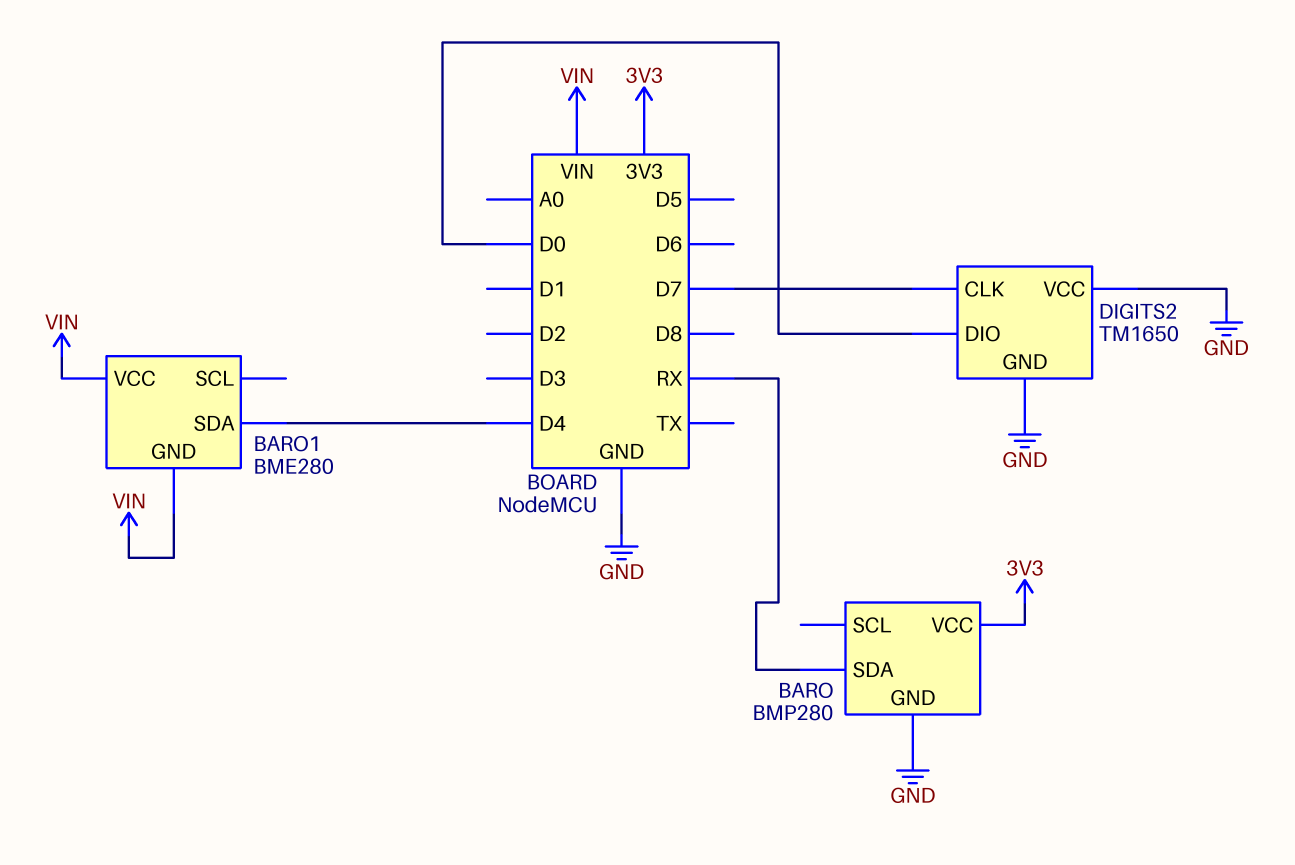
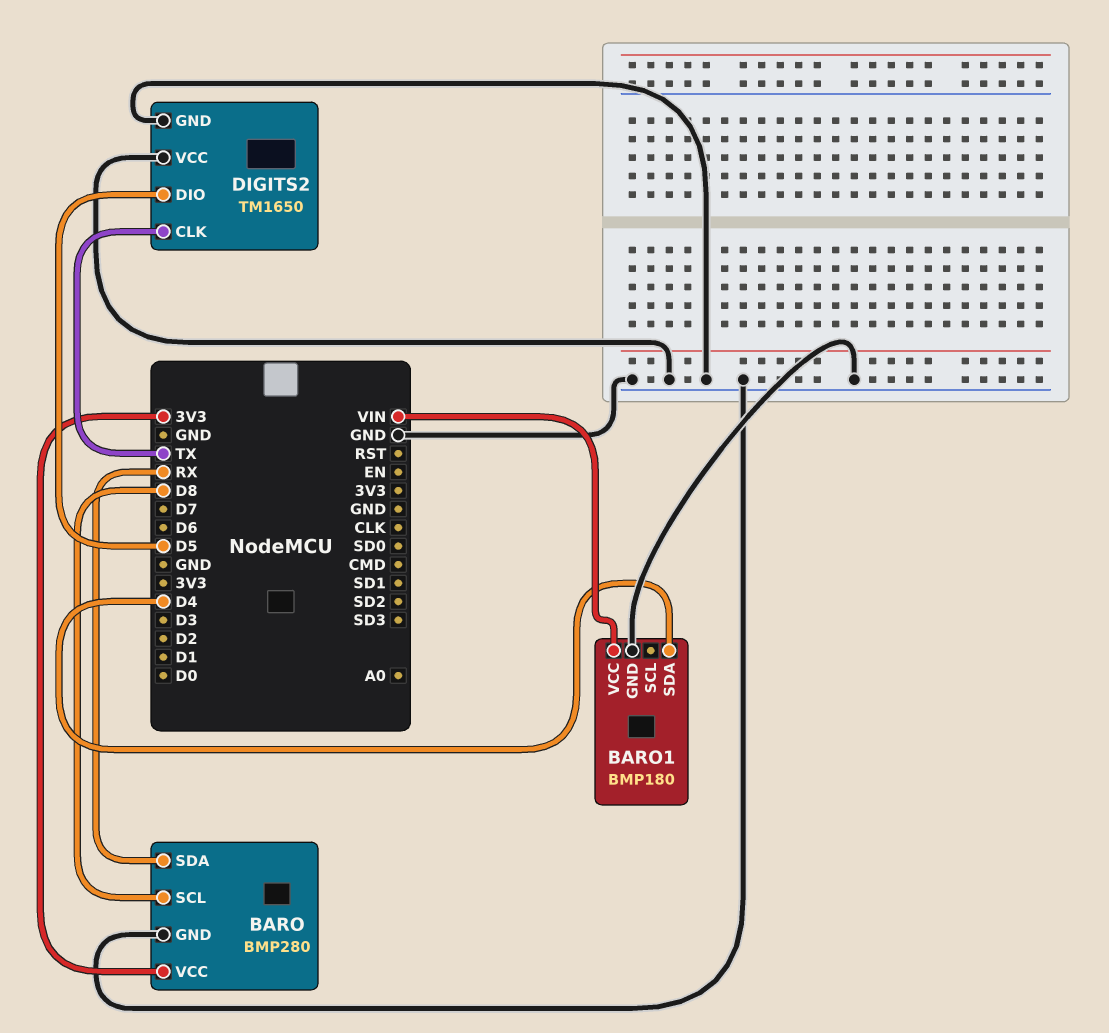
BARO pin SCL: none -> D8
BARO1: BME280 -> BMP180
BARO1 pin GND: VIN -> GND
DIGITS2 pin CLK: D7 -> TX
DIGITS2 pin DIO: D0 -> D5

